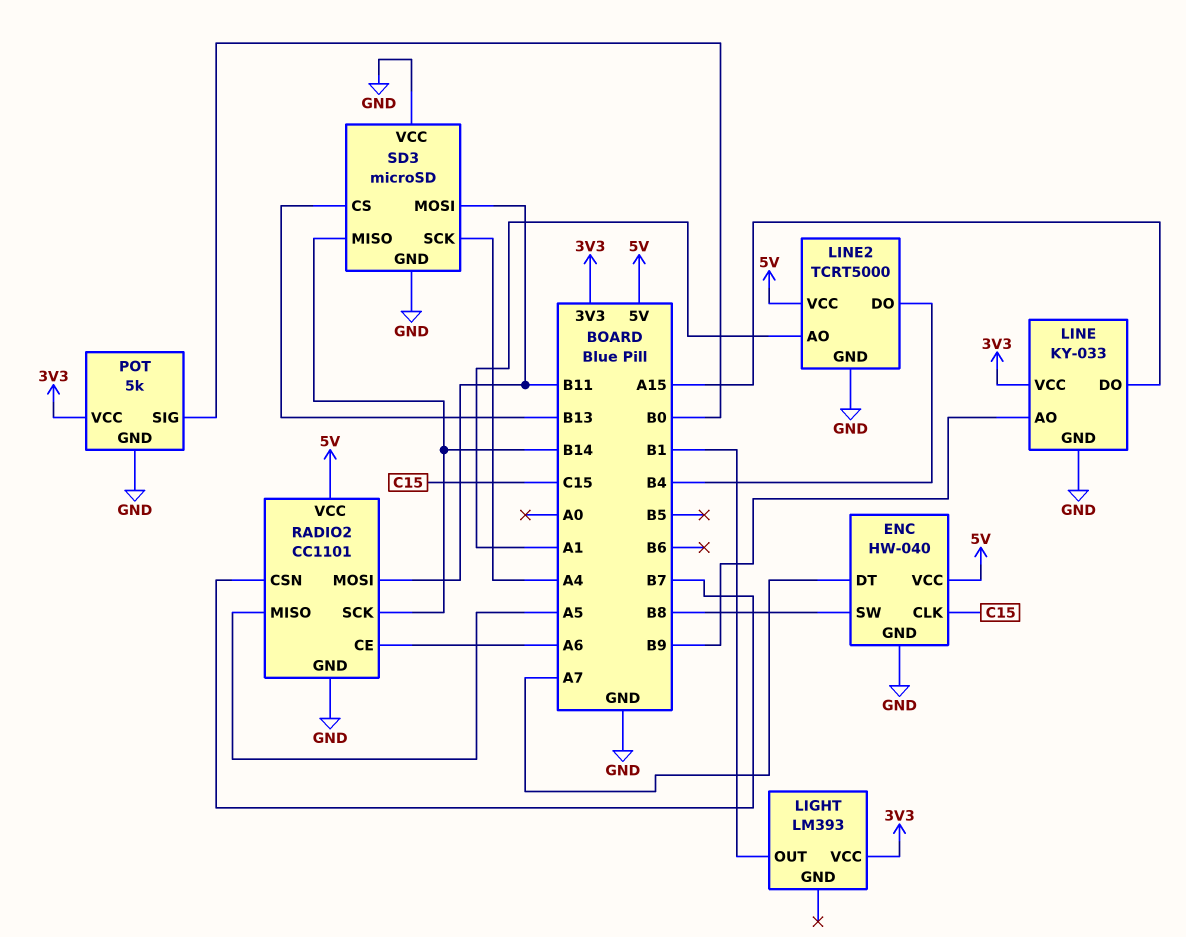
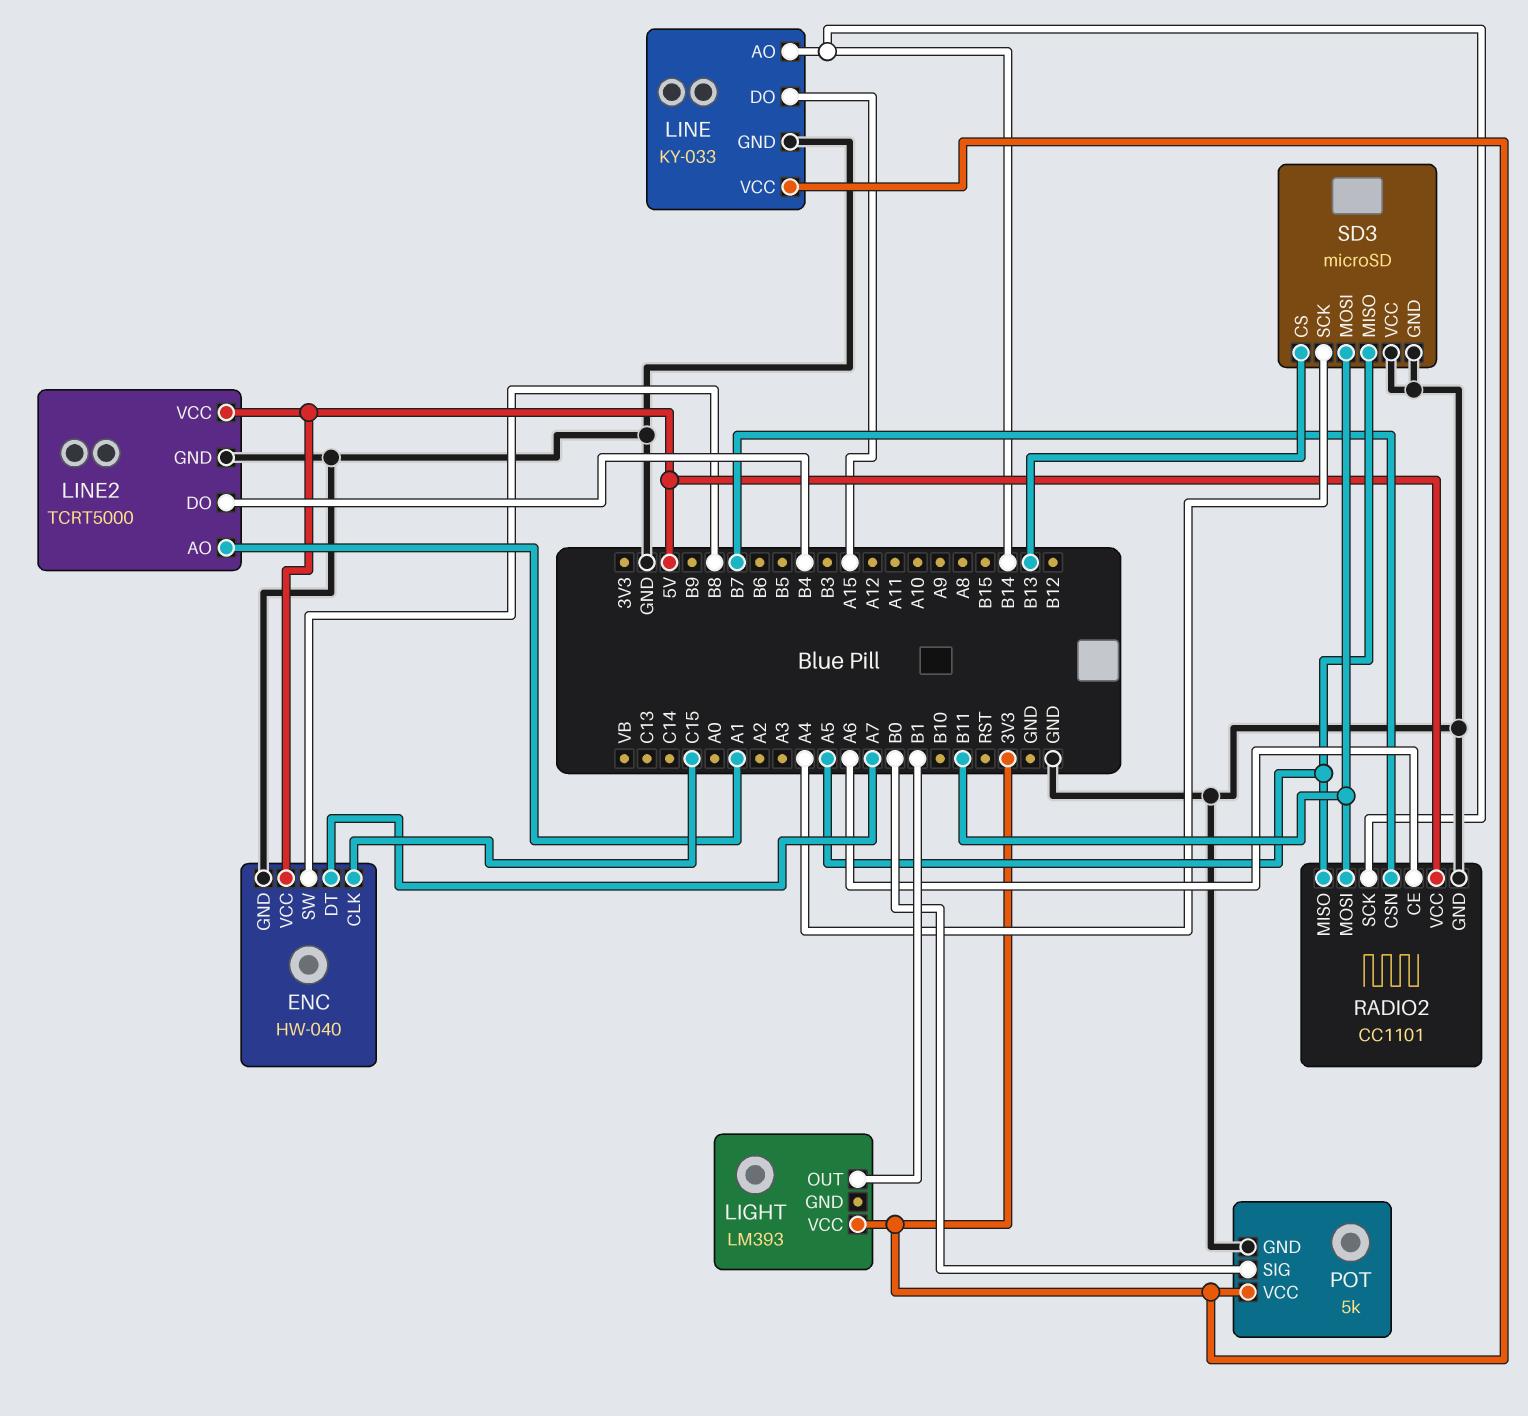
LINE pin AO: B9 -> B14
SD3 pin MISO: B14 -> A5

